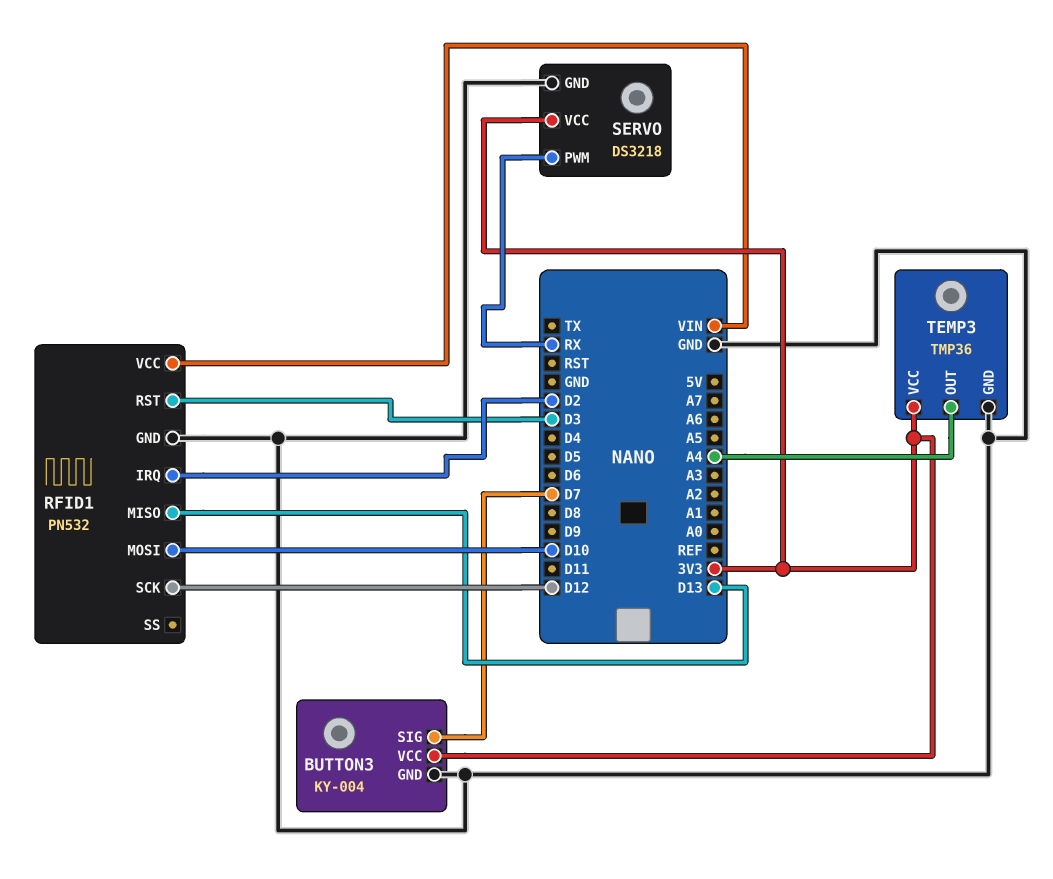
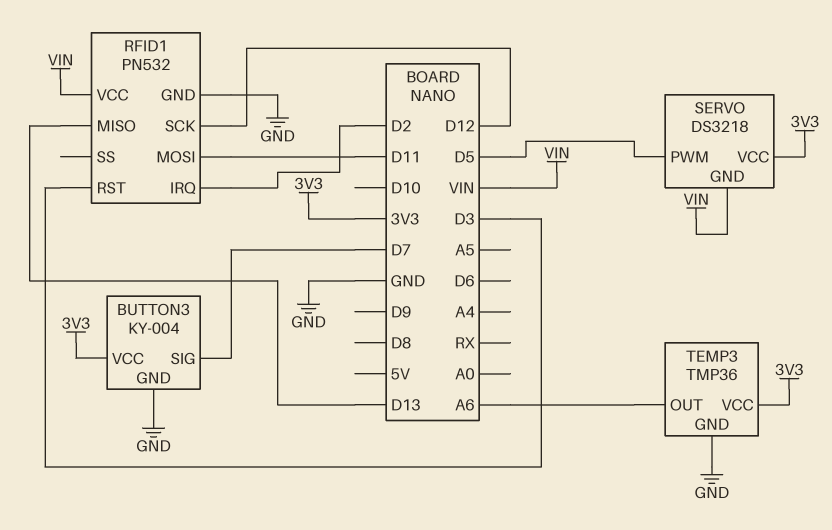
RFID1 pin MOSI: D10 -> D11
SERVO pin GND: GND -> VIN
SERVO pin PWM: RX -> D5
TEMP3 pin OUT: A4 -> A6

